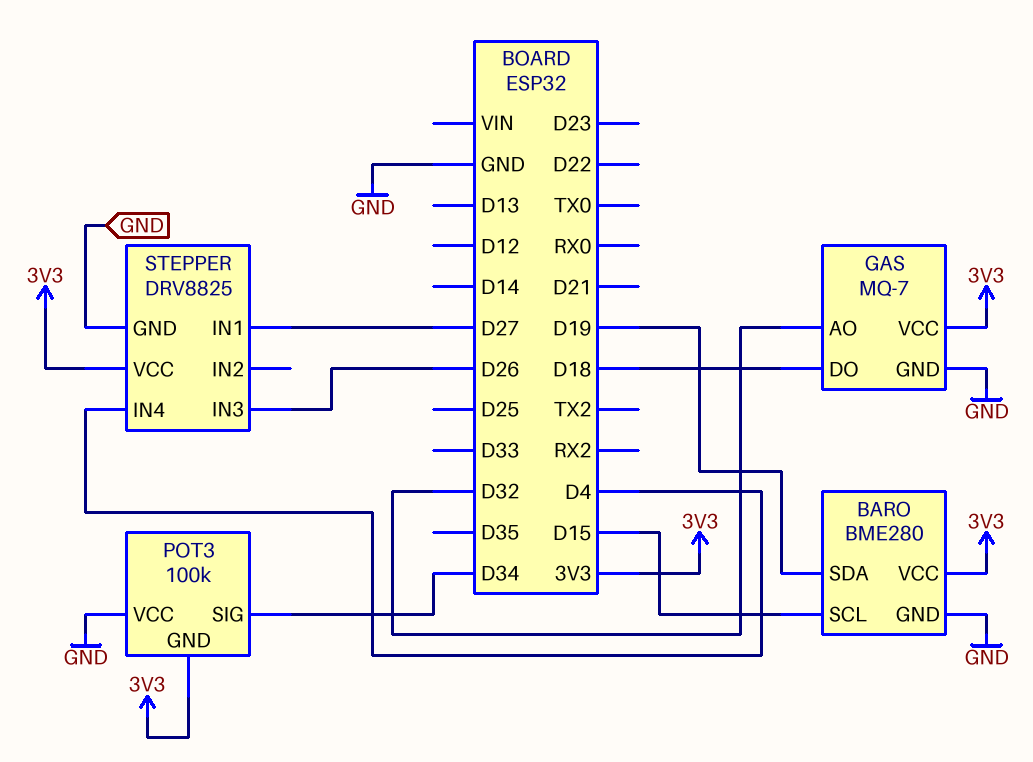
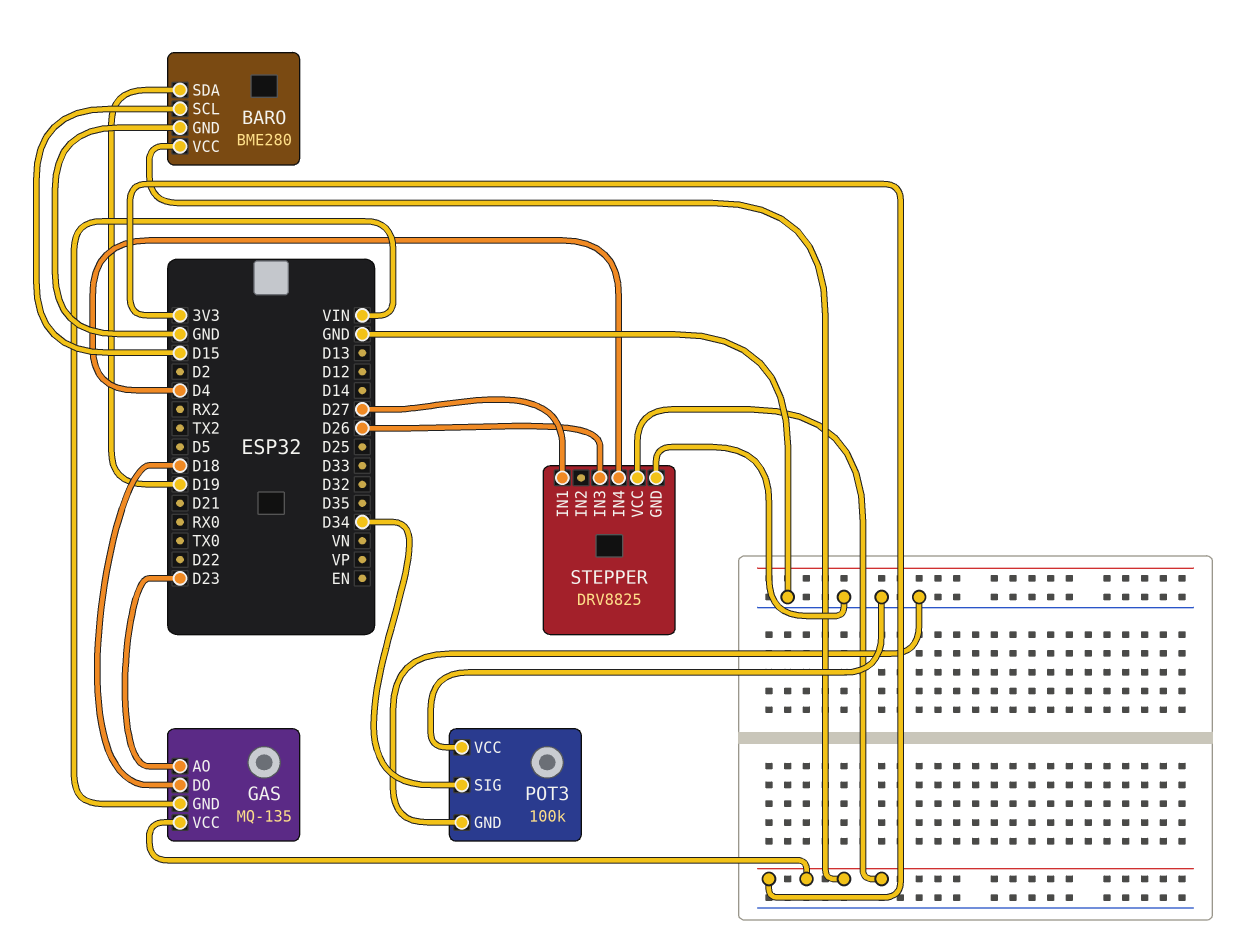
GAS: MQ-7 -> MQ-135
GAS pin AO: D32 -> D23
GAS pin GND: GND -> VIN
POT3 pin GND: 3V3 -> GND

